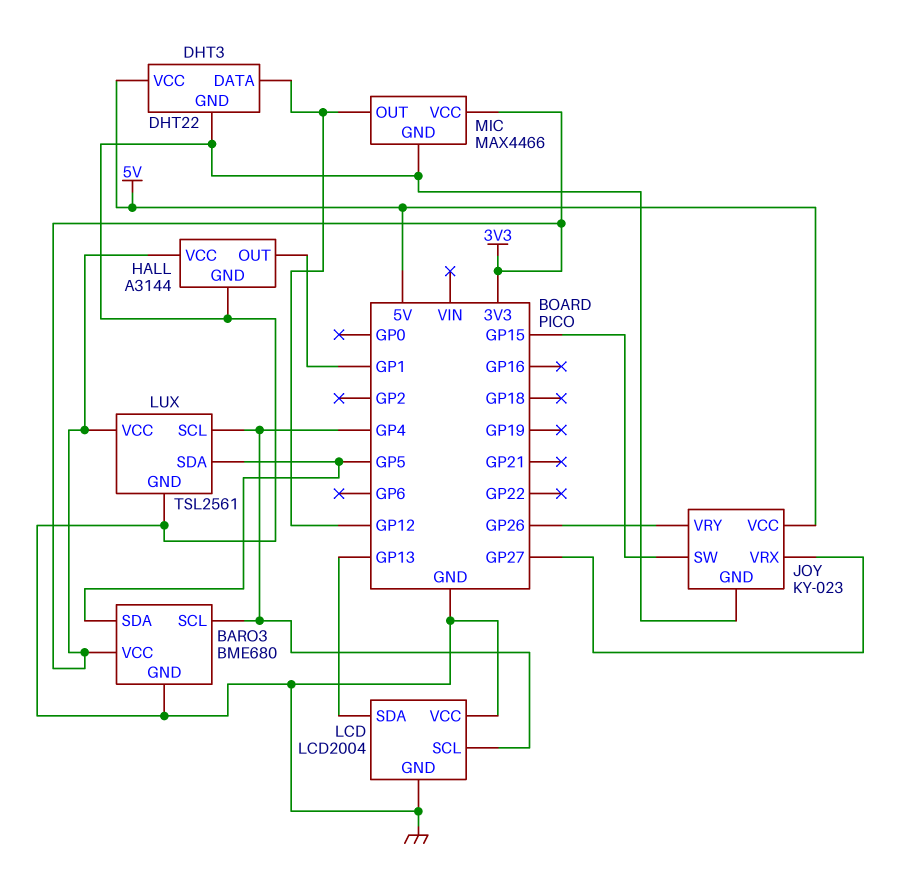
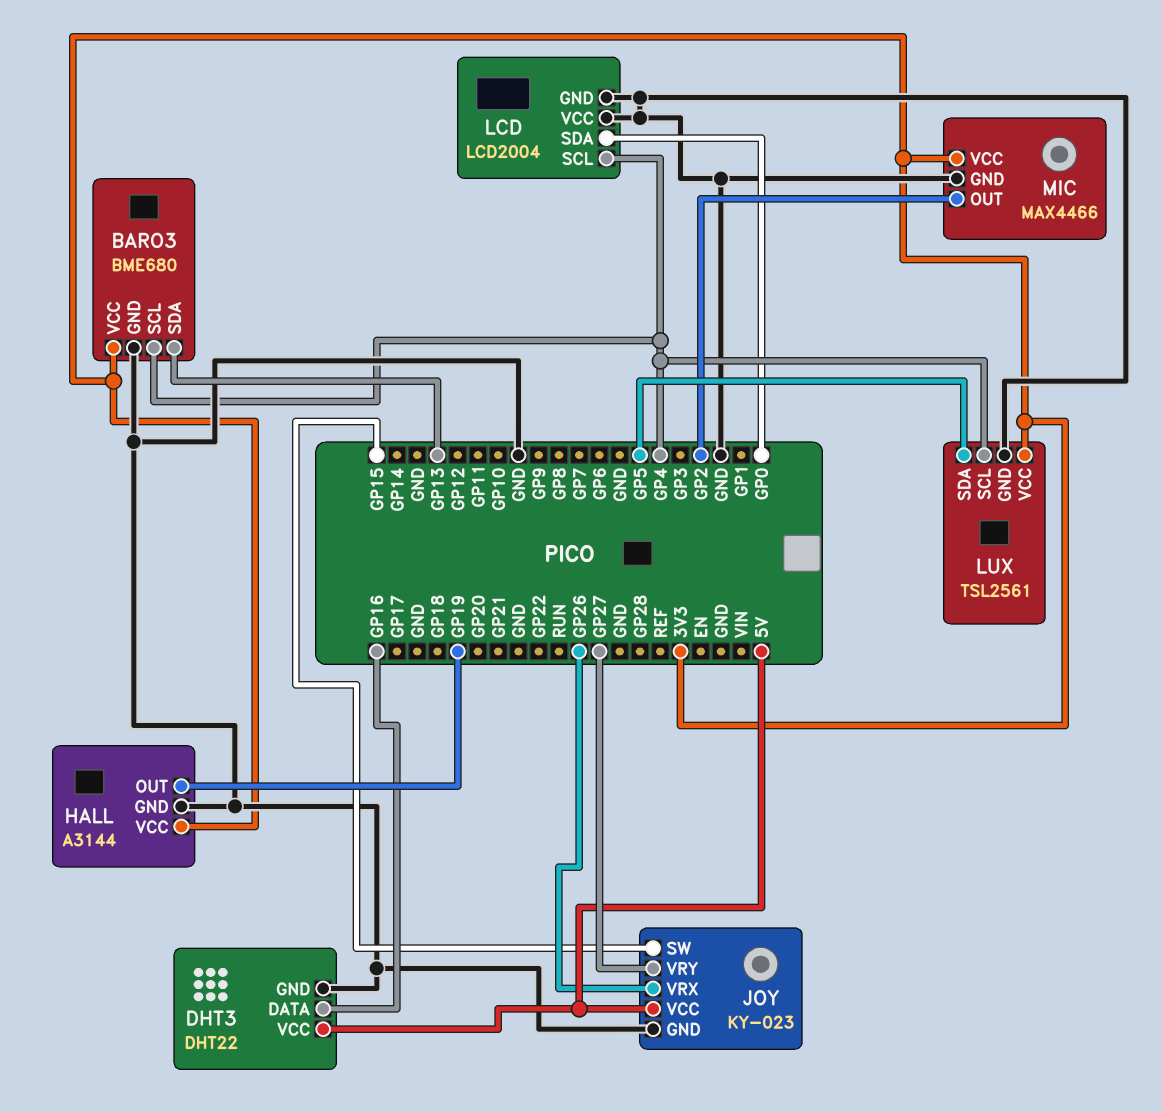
BARO3 pin SDA: GP5 -> GP13
DHT3 pin DATA: GP12 -> GP16
HALL pin OUT: GP1 -> GP19
JOY pin VRX: GP27 -> GP26
JOY pin VRY: GP26 -> GP27
LCD pin SDA: GP13 -> GP0
MIC pin OUT: GP12 -> GP2

